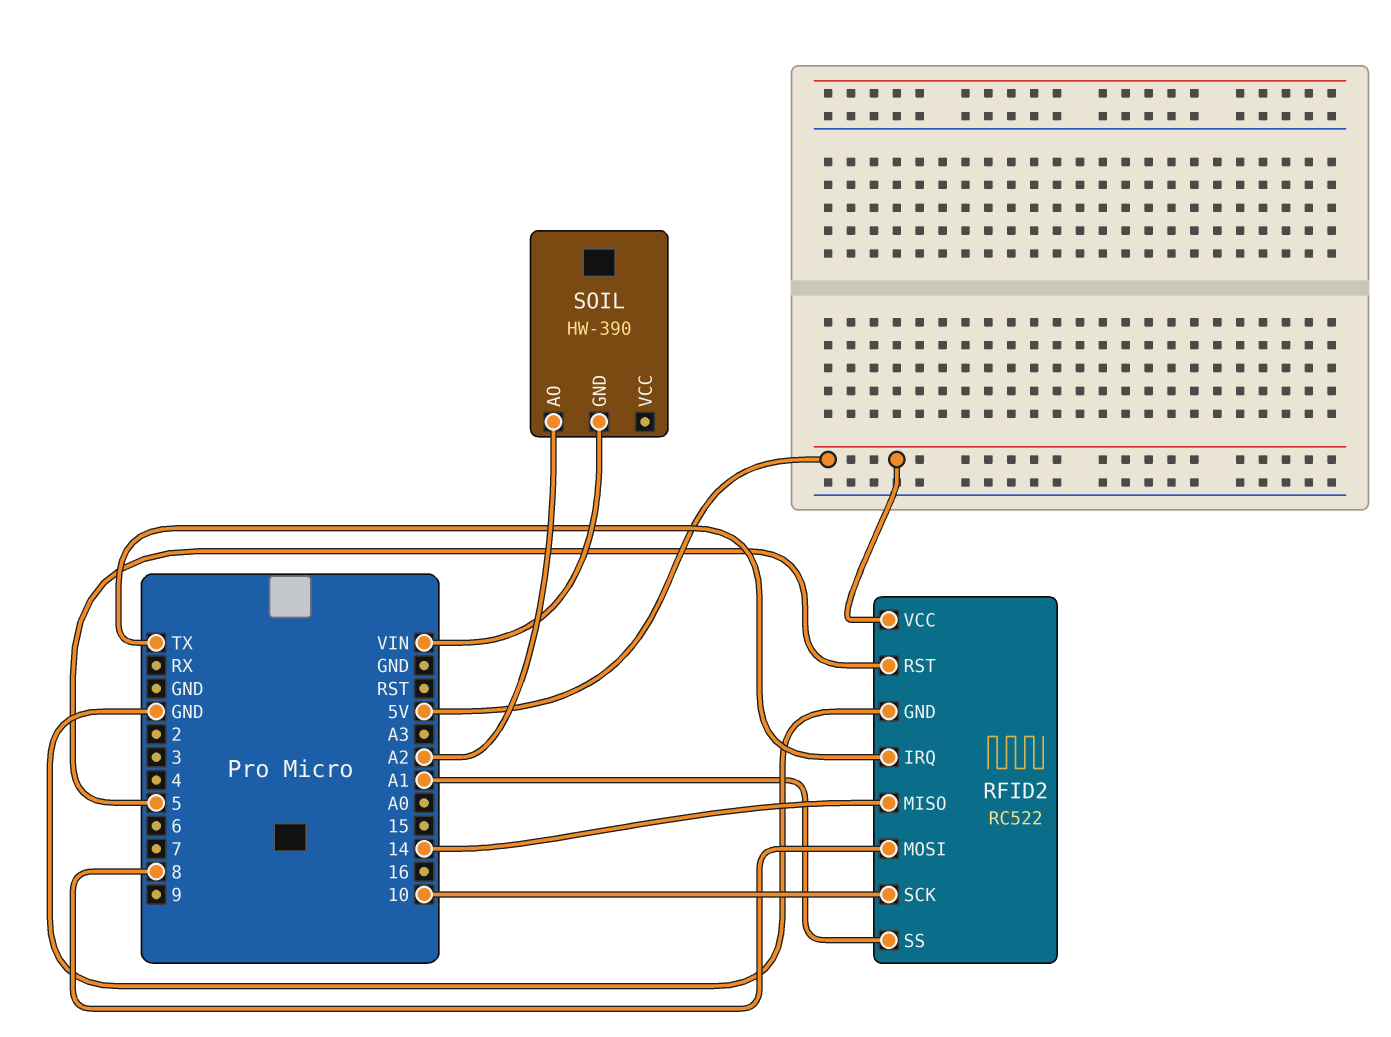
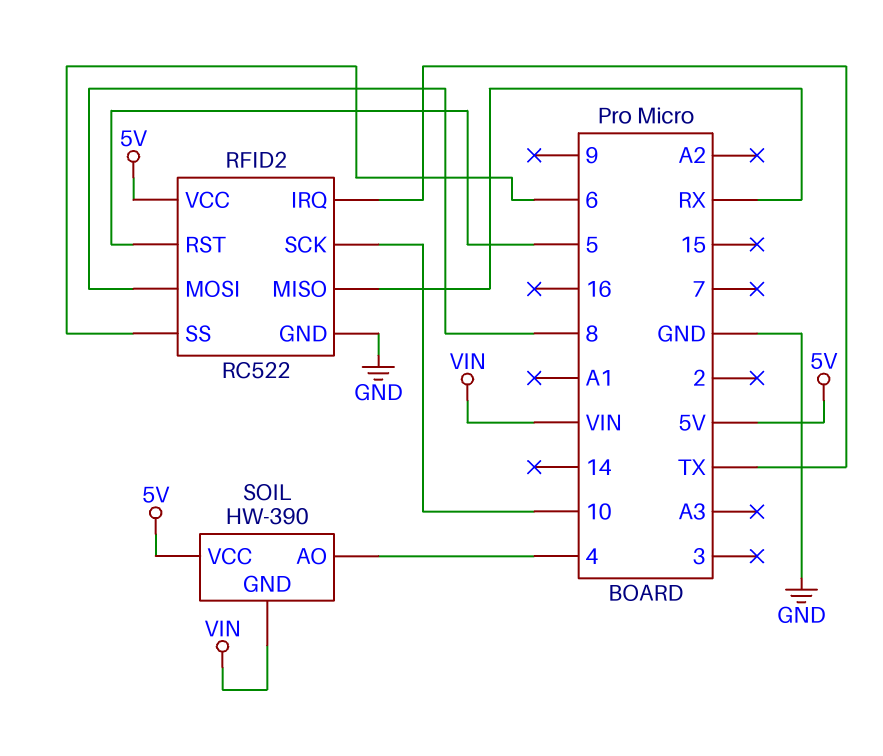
RFID2 pin MISO: 14 -> RX
RFID2 pin SS: A1 -> 6
SOIL pin AO: A2 -> 4
SOIL pin VCC: none -> 5V

